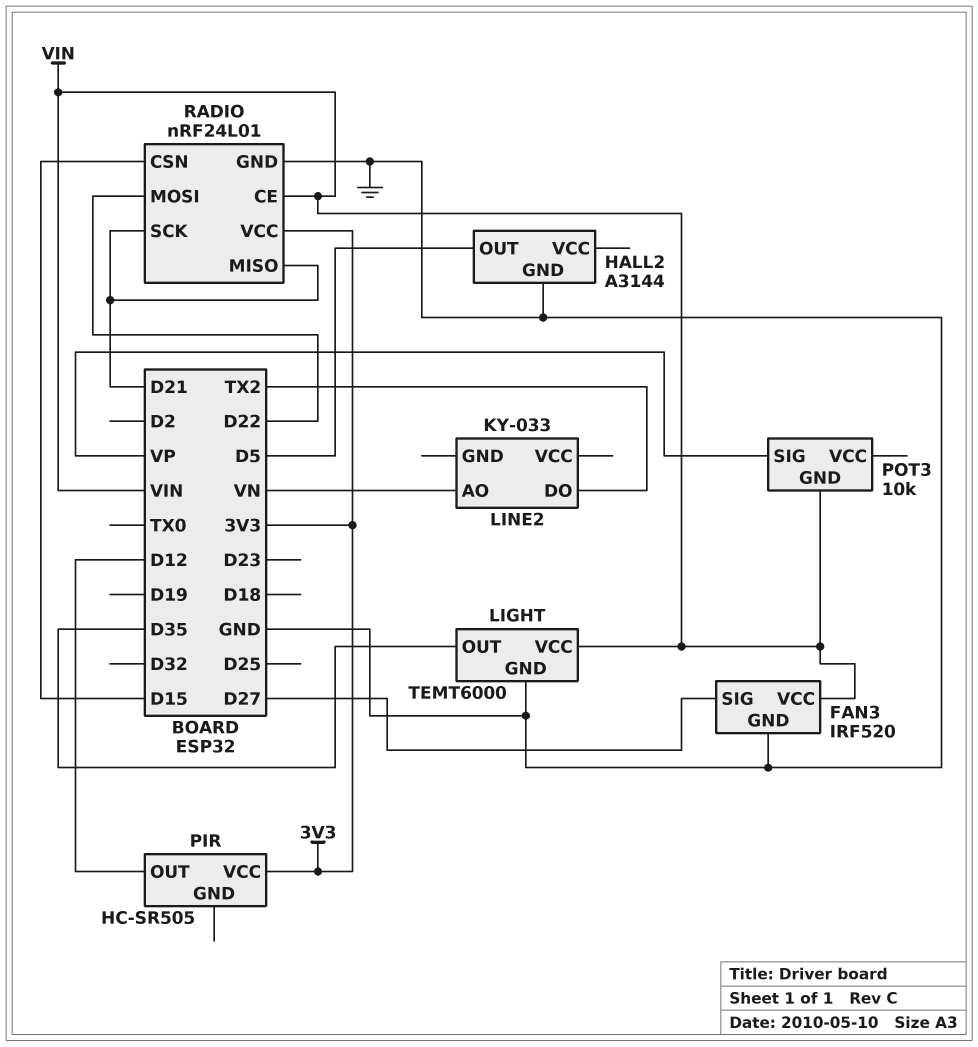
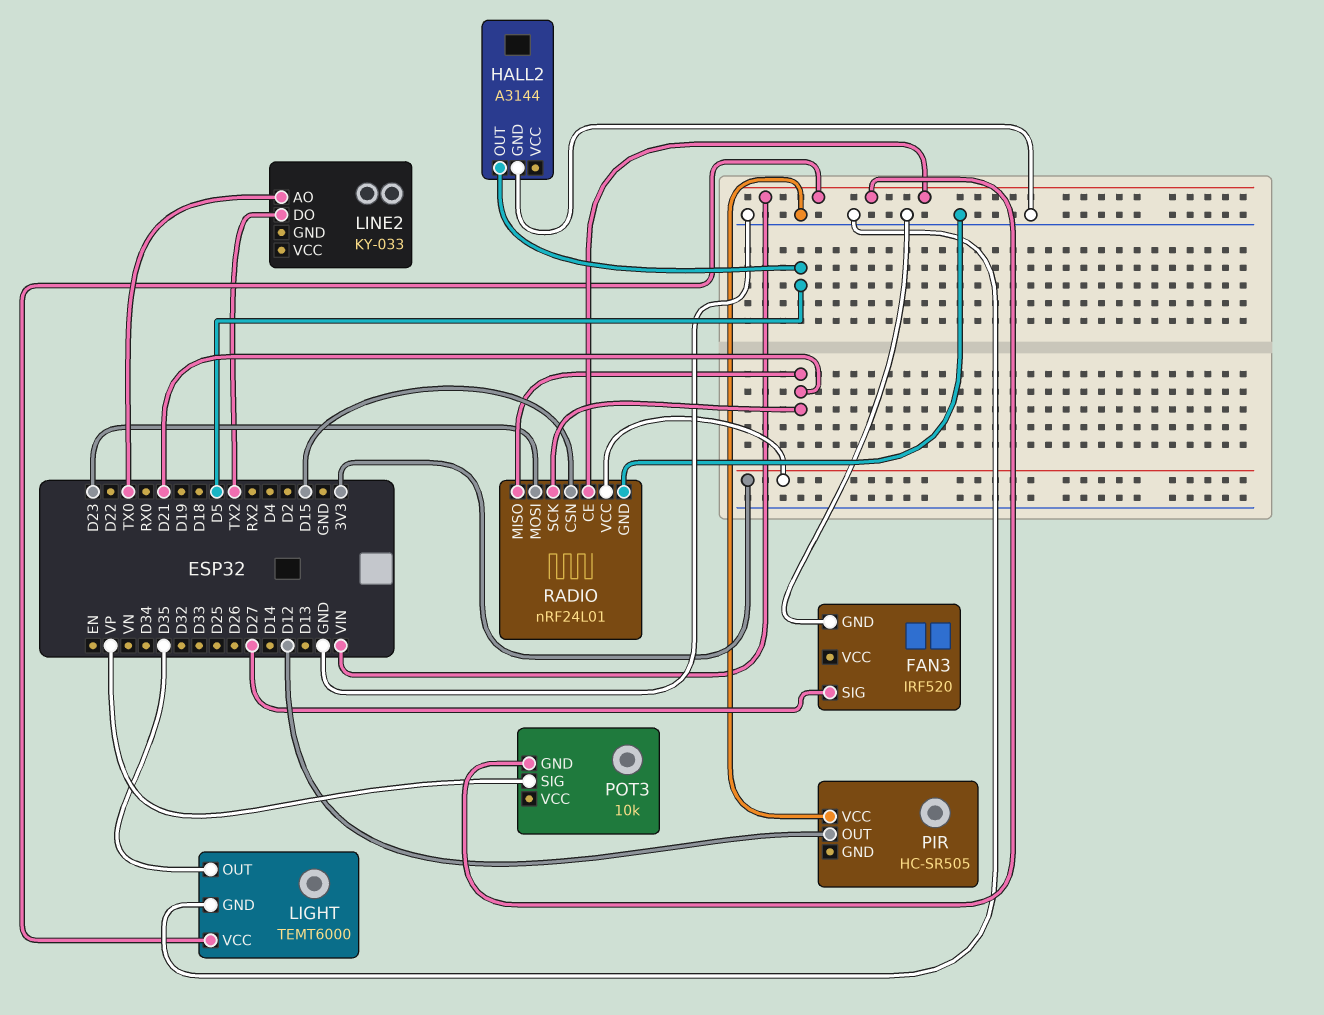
FAN3 pin VCC: VIN -> none
LINE2 pin AO: VN -> TX0
PIR pin VCC: 3V3 -> GND
RADIO pin MOSI: D22 -> D23

